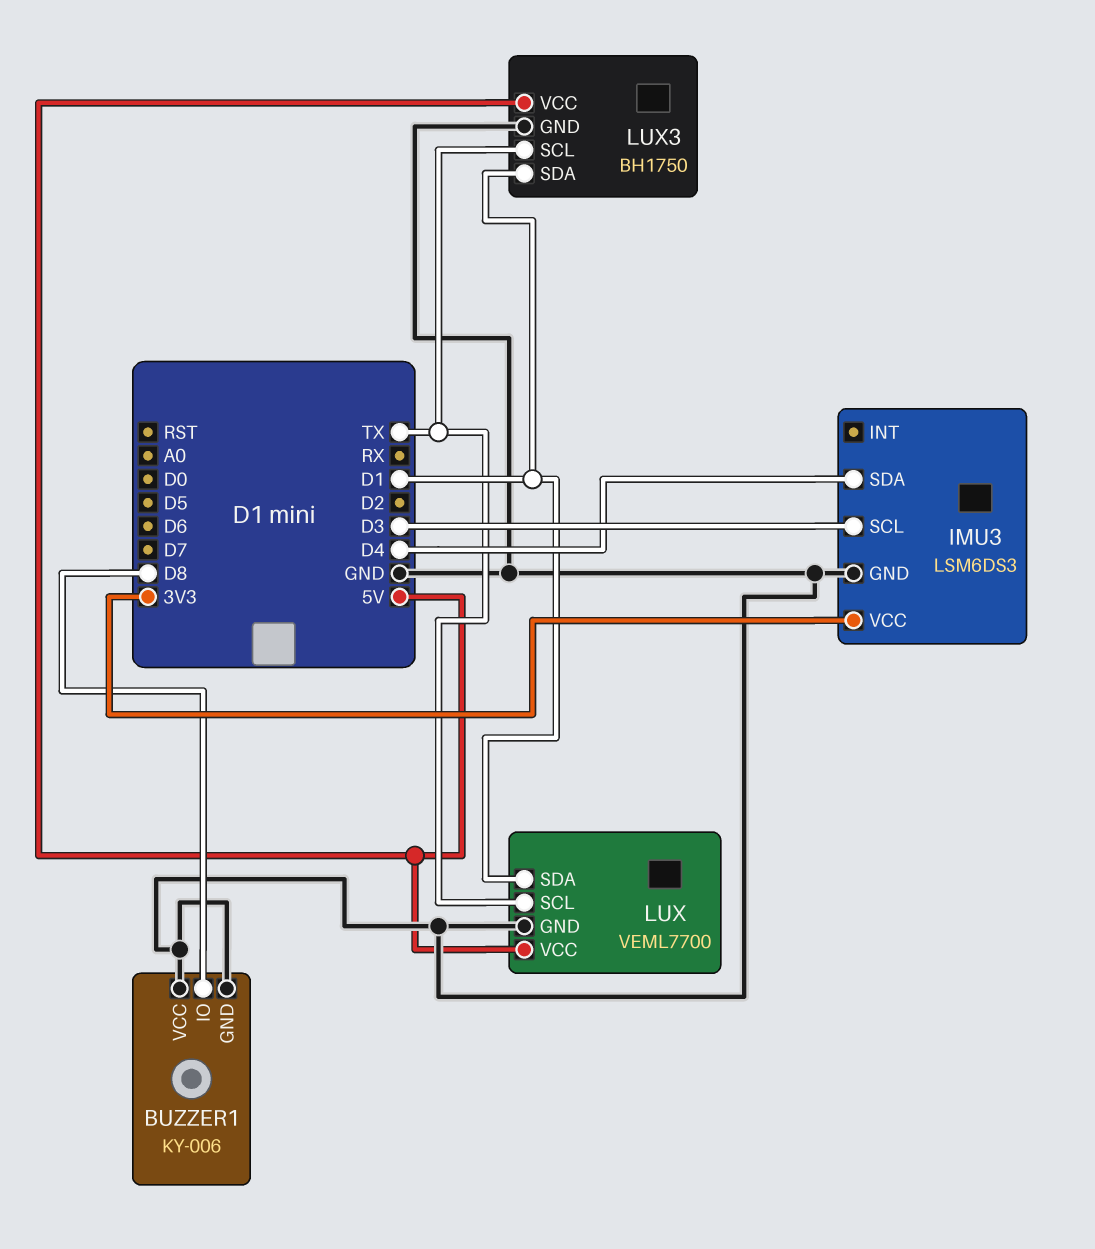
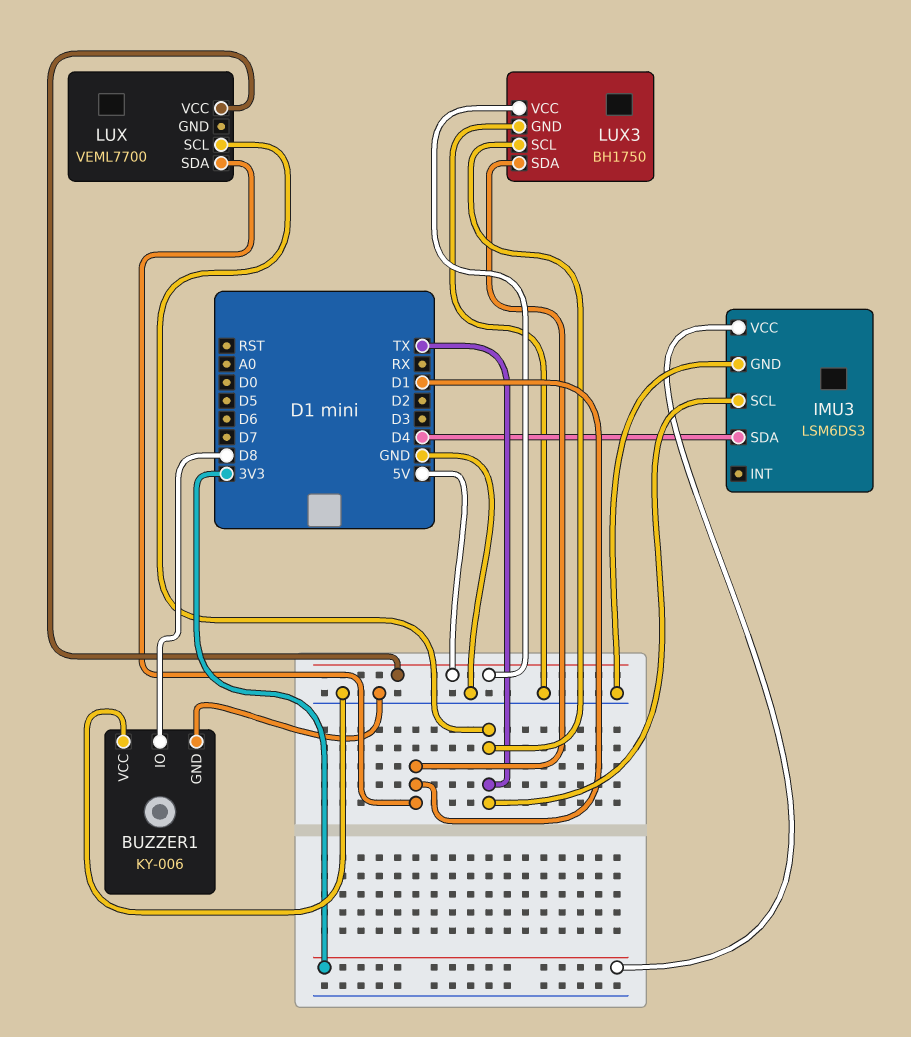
IMU3 pin SCL: D3 -> TX
LUX pin GND: GND -> none

